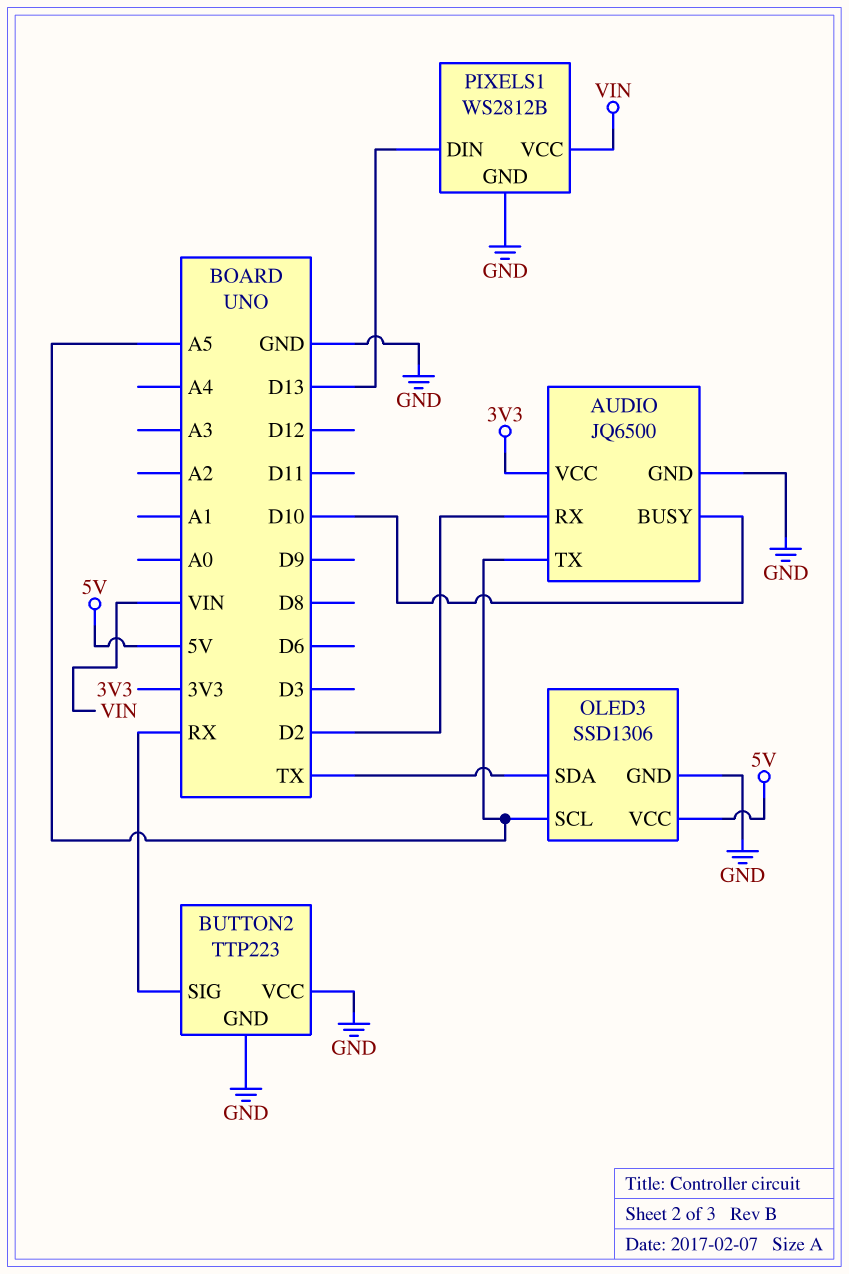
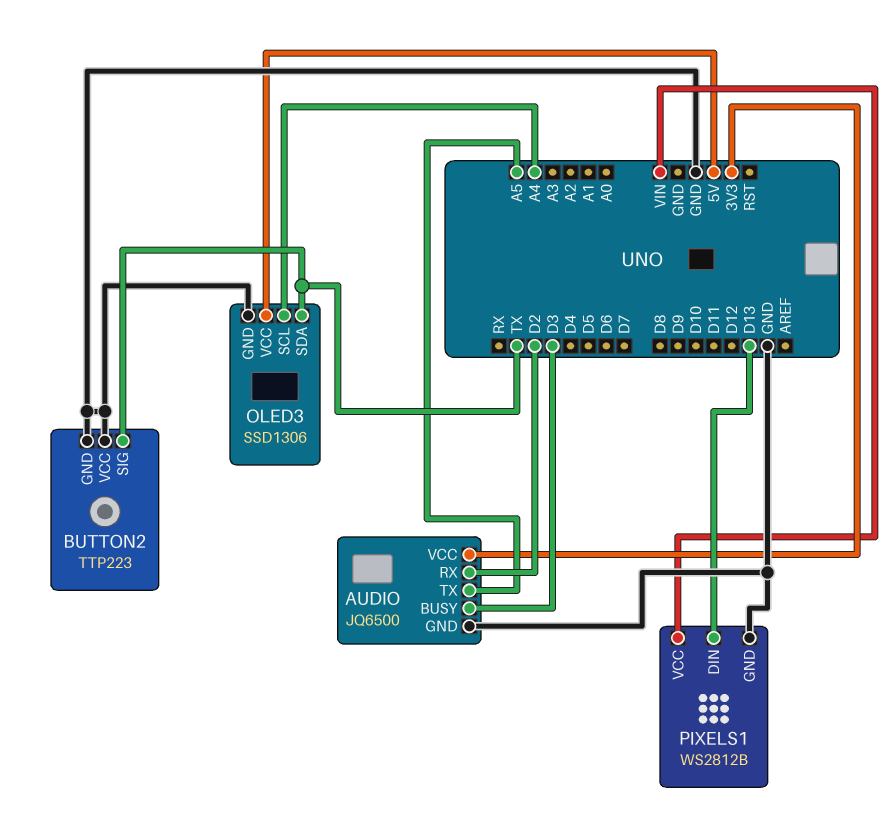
AUDIO pin BUSY: D10 -> D3
BUTTON2 pin SIG: RX -> TX
OLED3 pin SCL: A5 -> A4

